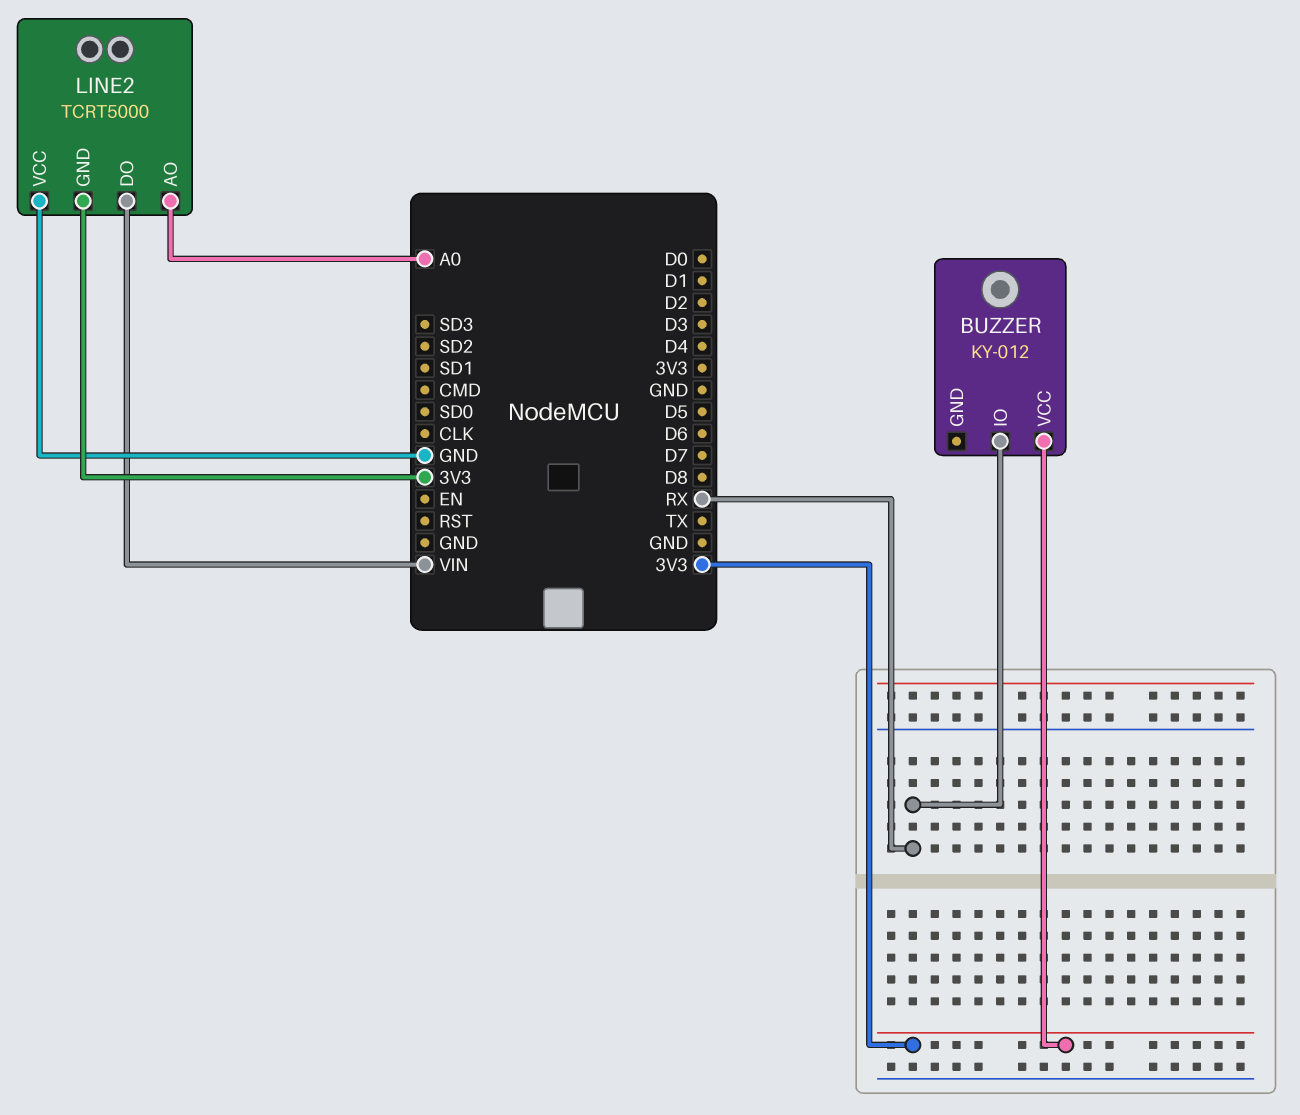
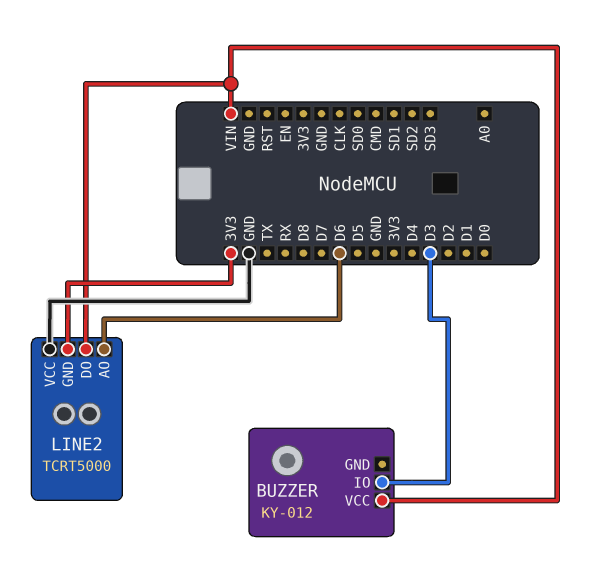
BUZZER pin IO: RX -> D3
BUZZER pin VCC: 3V3 -> VIN
LINE2 pin AO: A0 -> D6

